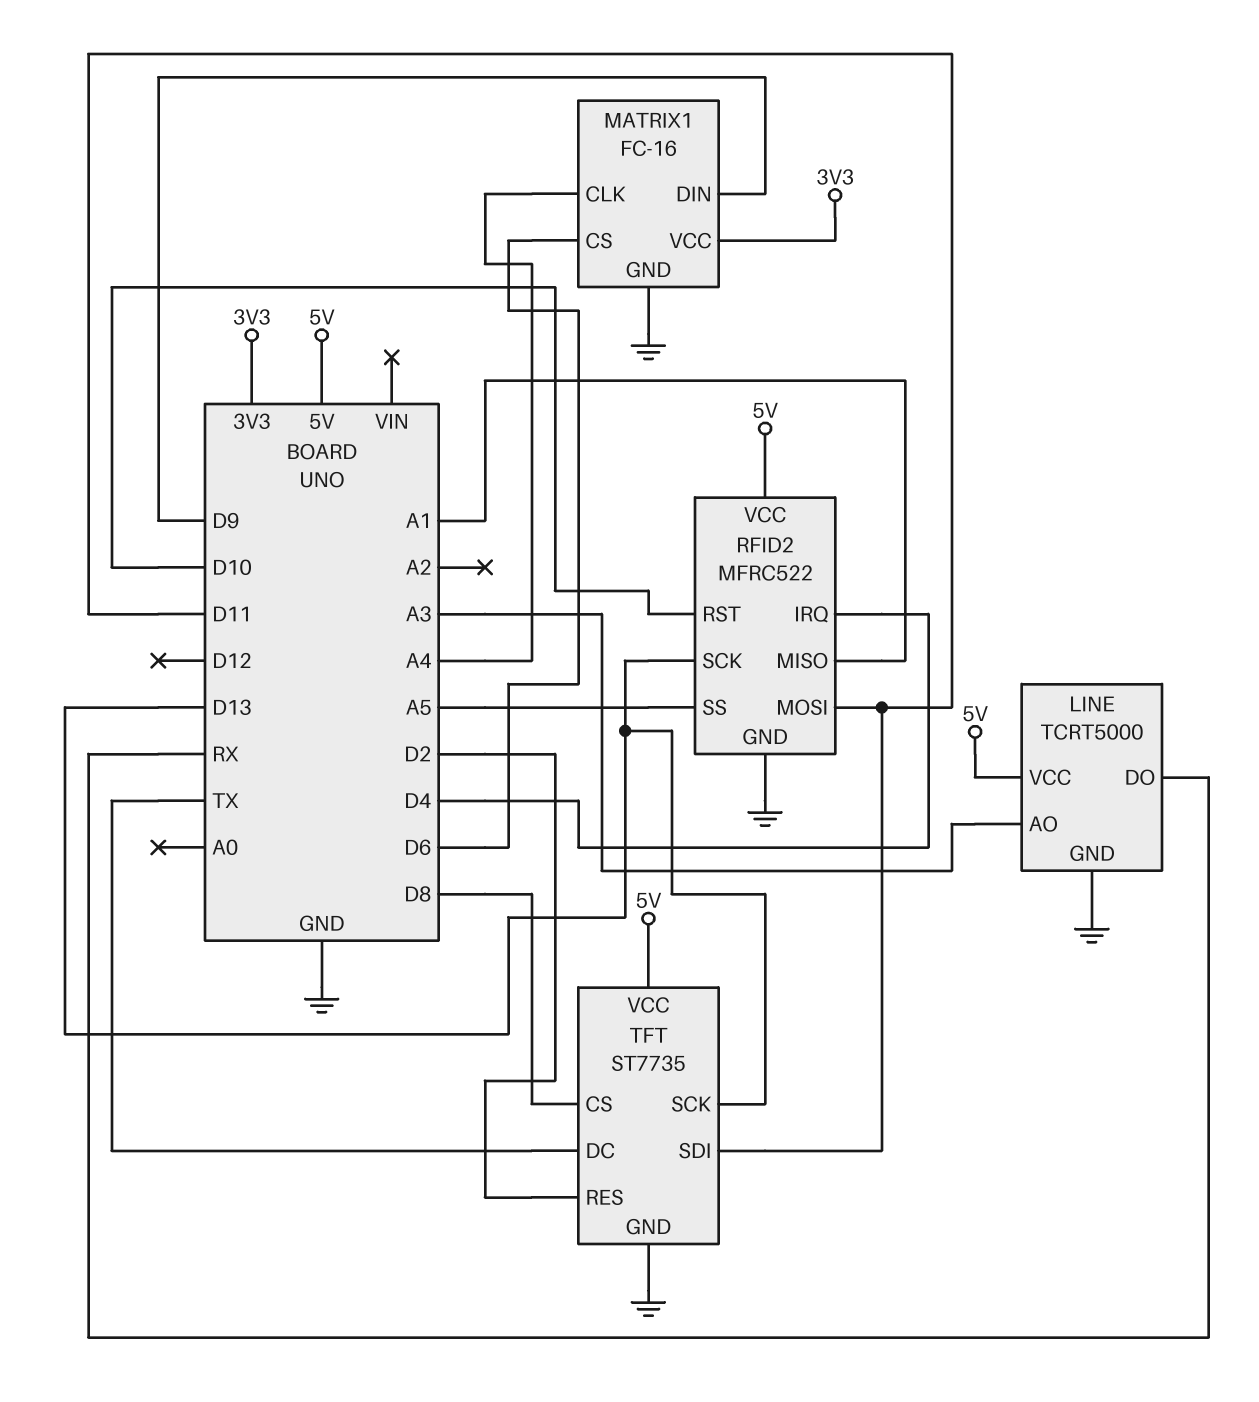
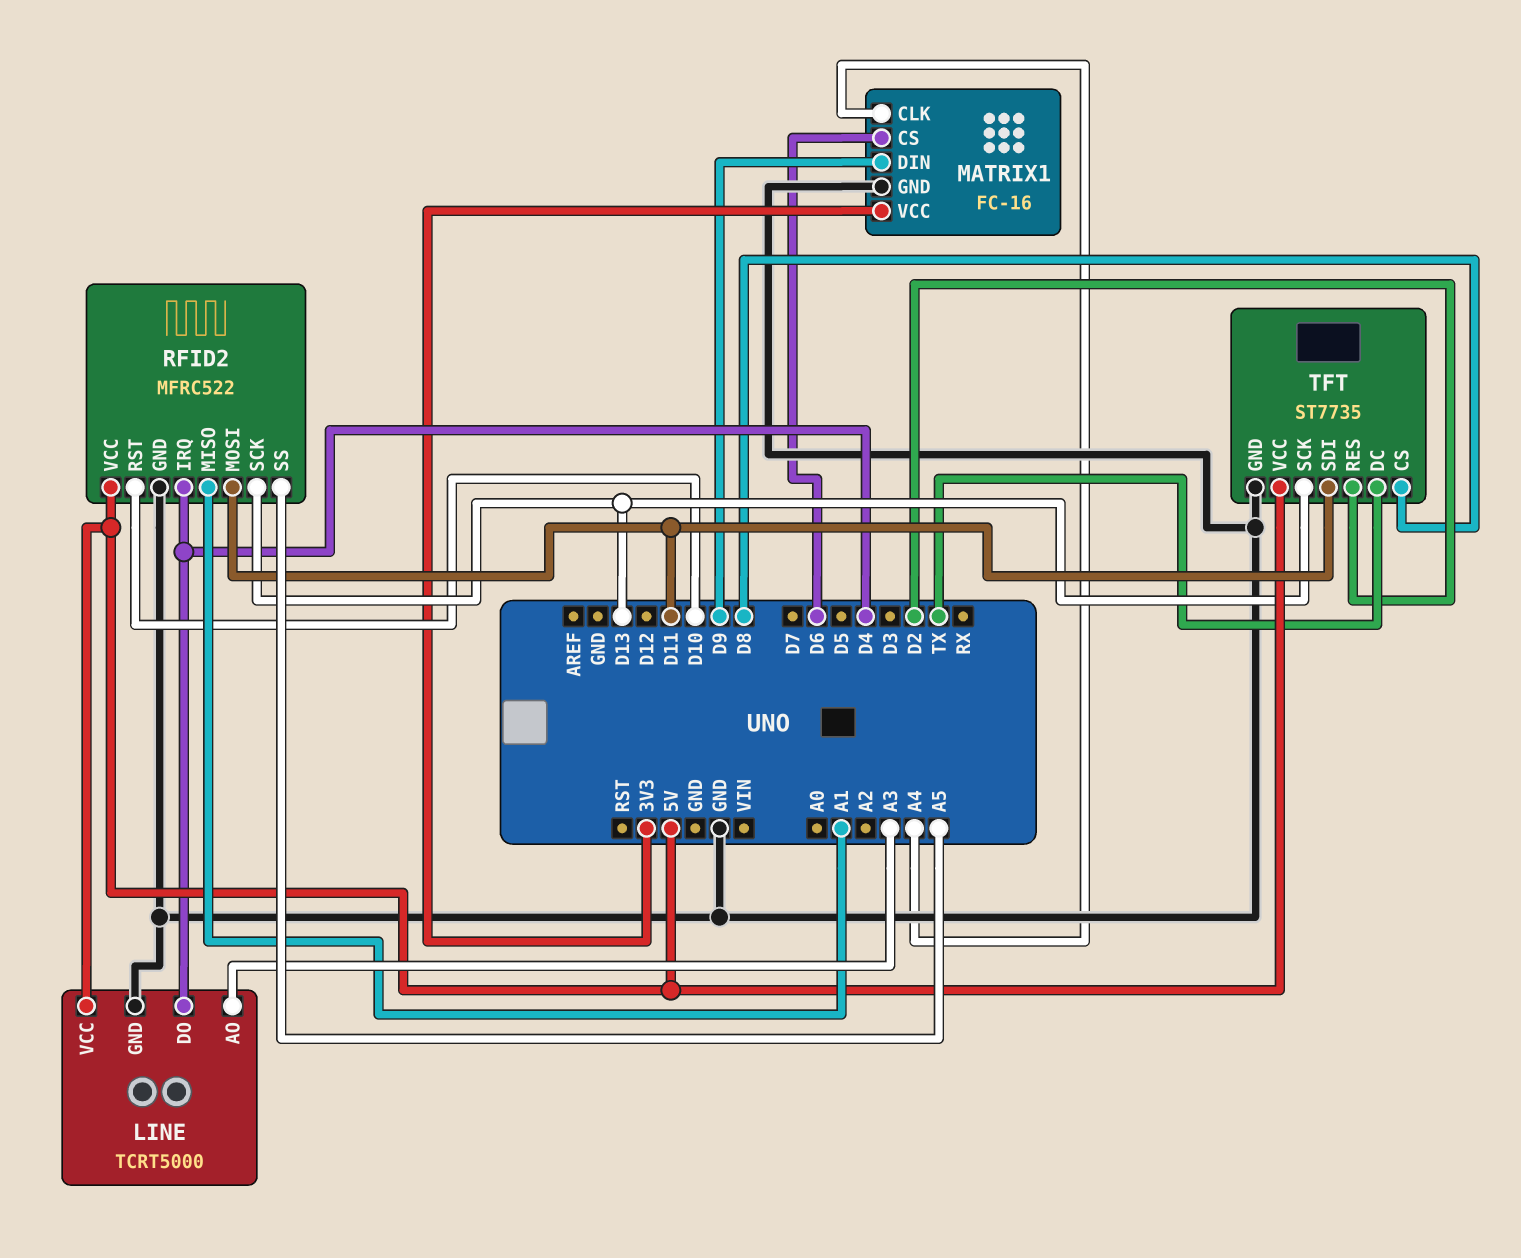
LINE pin DO: RX -> D4

